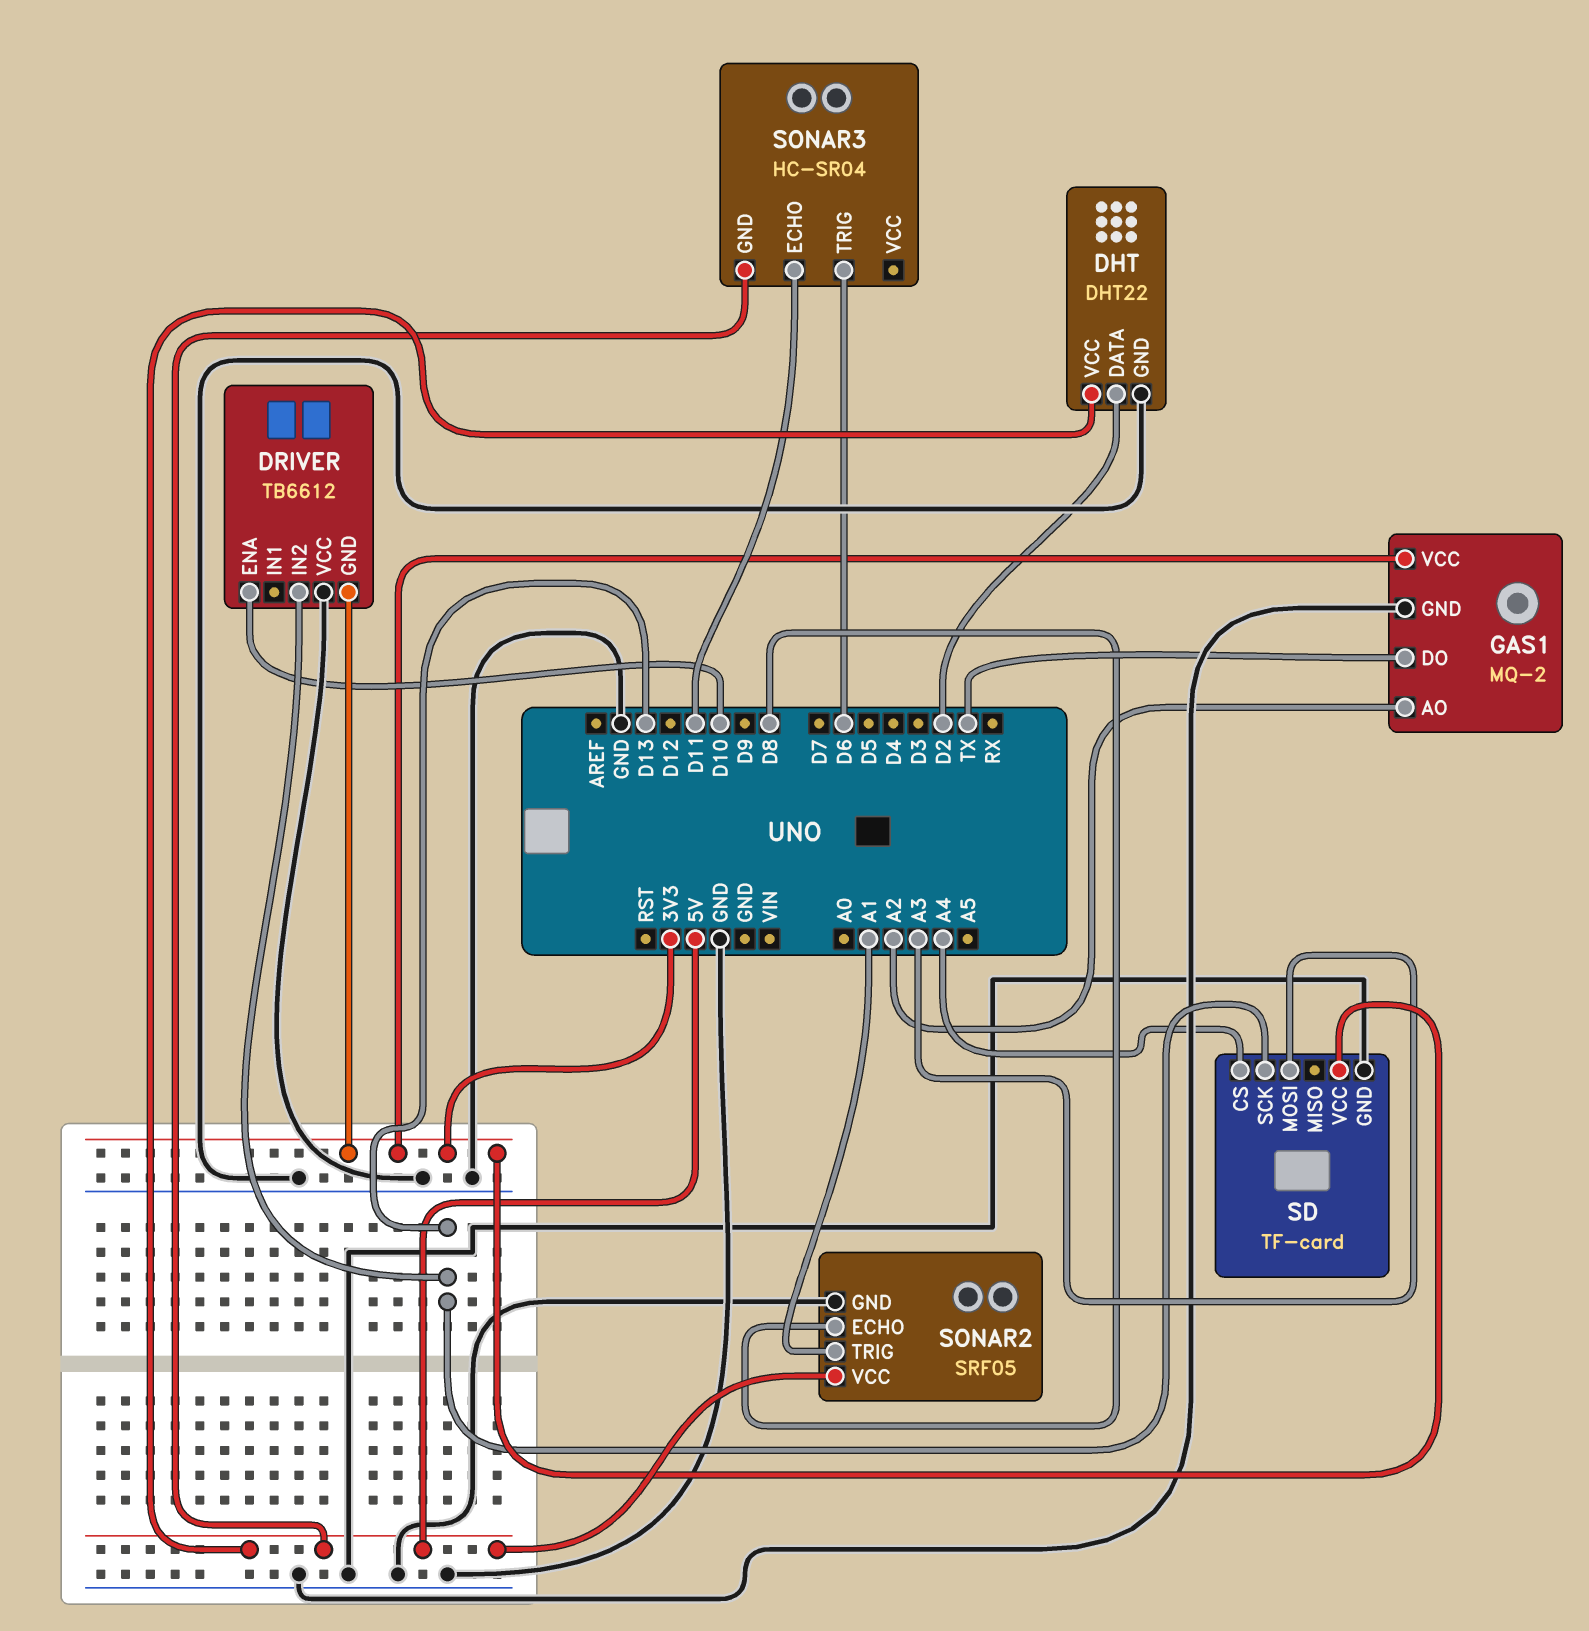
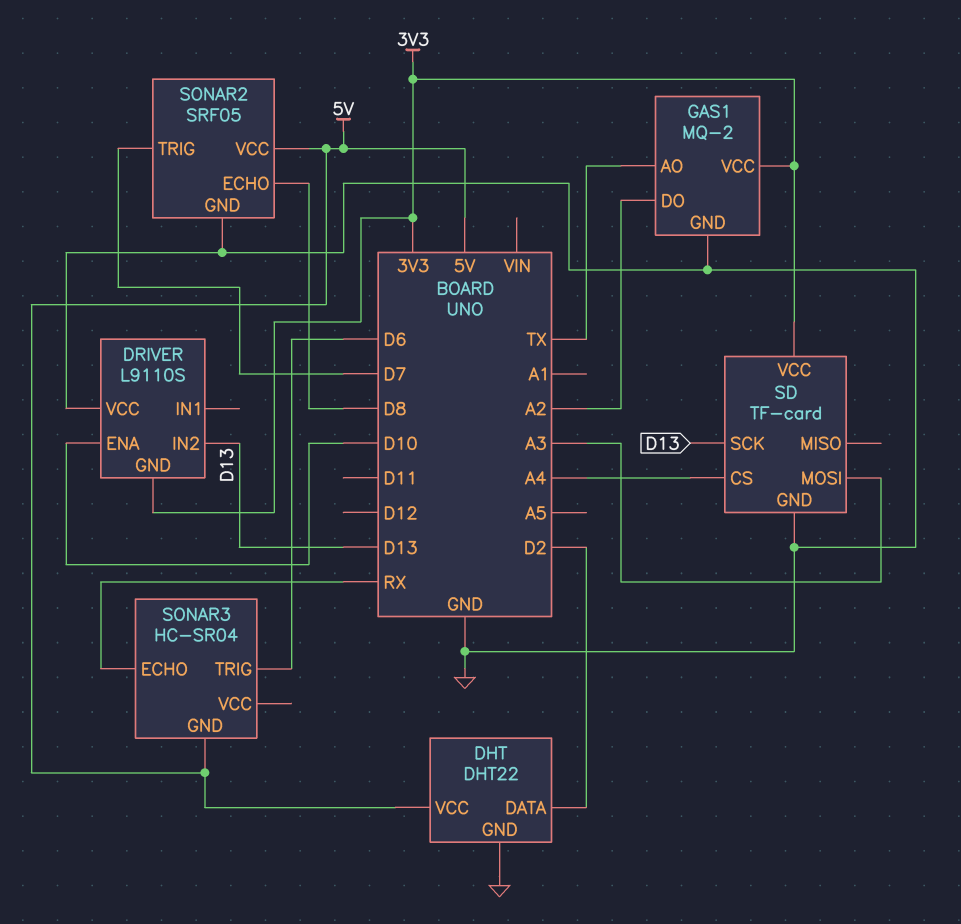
DRIVER: TB6612 -> L9110S
GAS1 pin AO: A2 -> TX
GAS1 pin DO: TX -> A2
SONAR2 pin TRIG: A1 -> D7
SONAR3 pin ECHO: D11 -> RX

